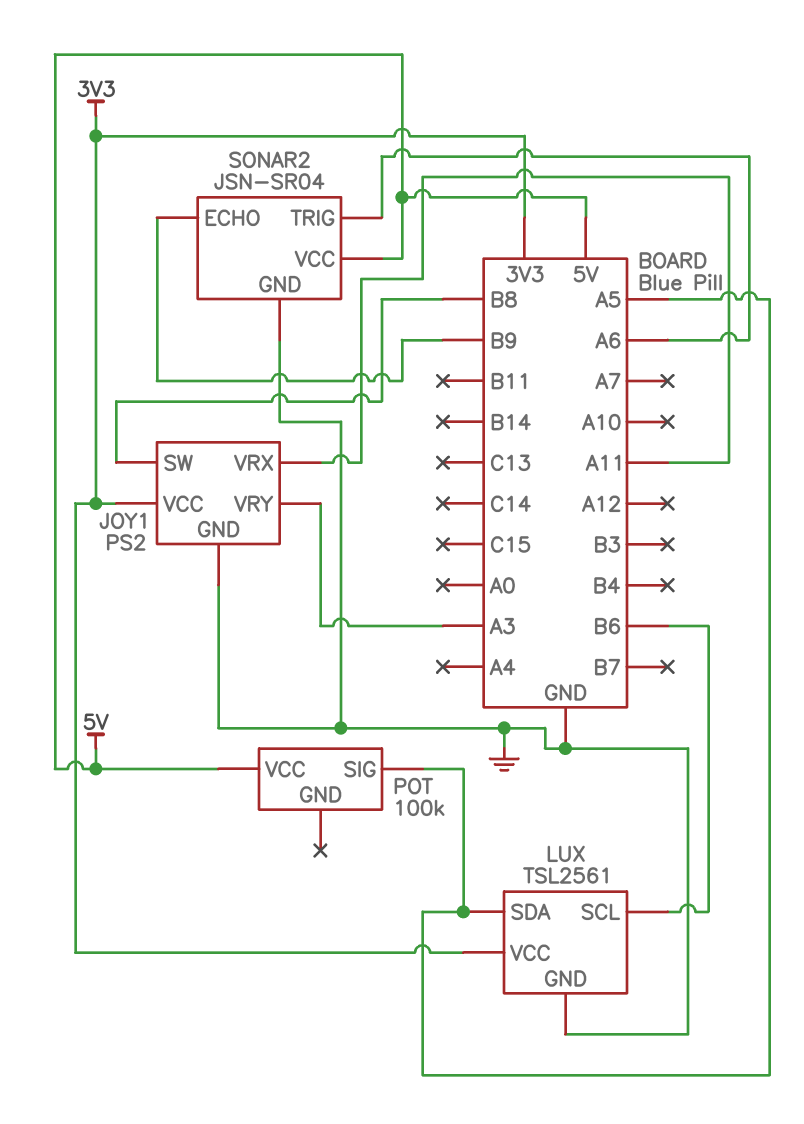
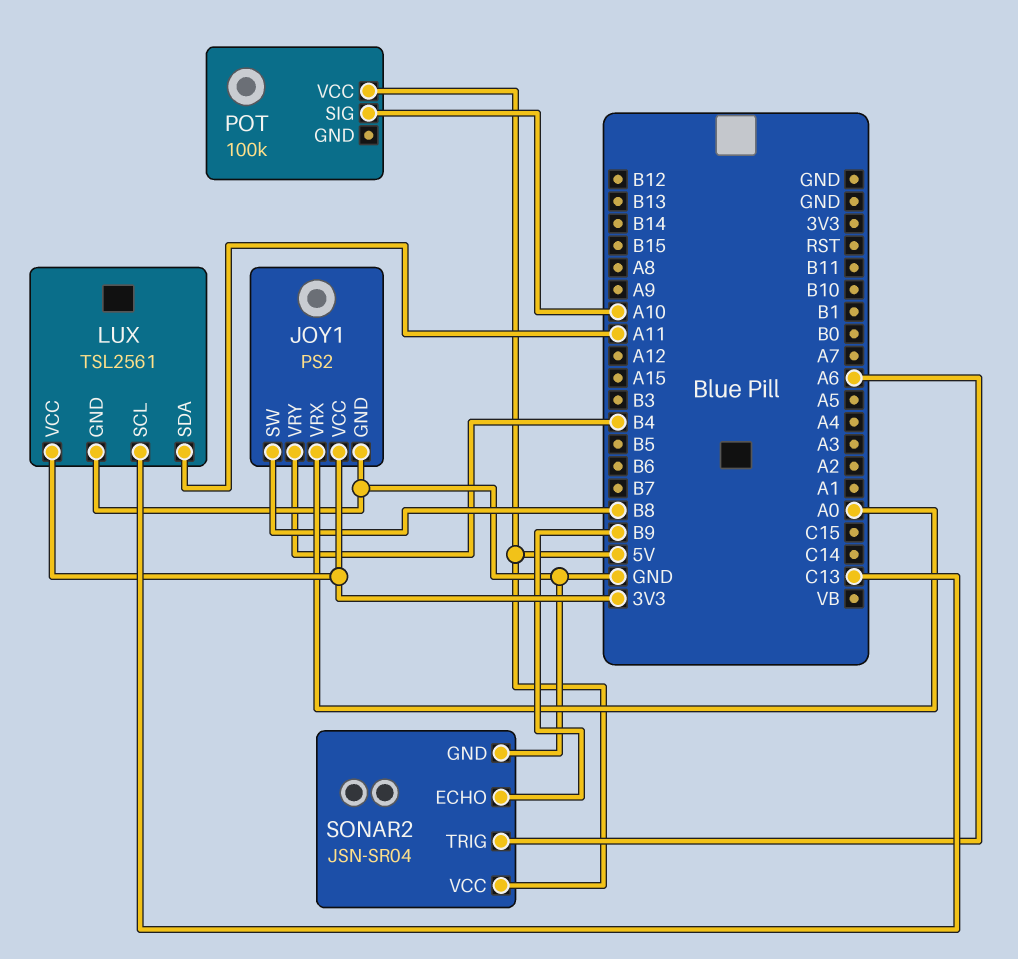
JOY1 pin VRX: A11 -> A0
JOY1 pin VRY: A3 -> B4
LUX pin SCL: B6 -> C13
LUX pin SDA: A5 -> A11
POT pin SIG: A5 -> A10

